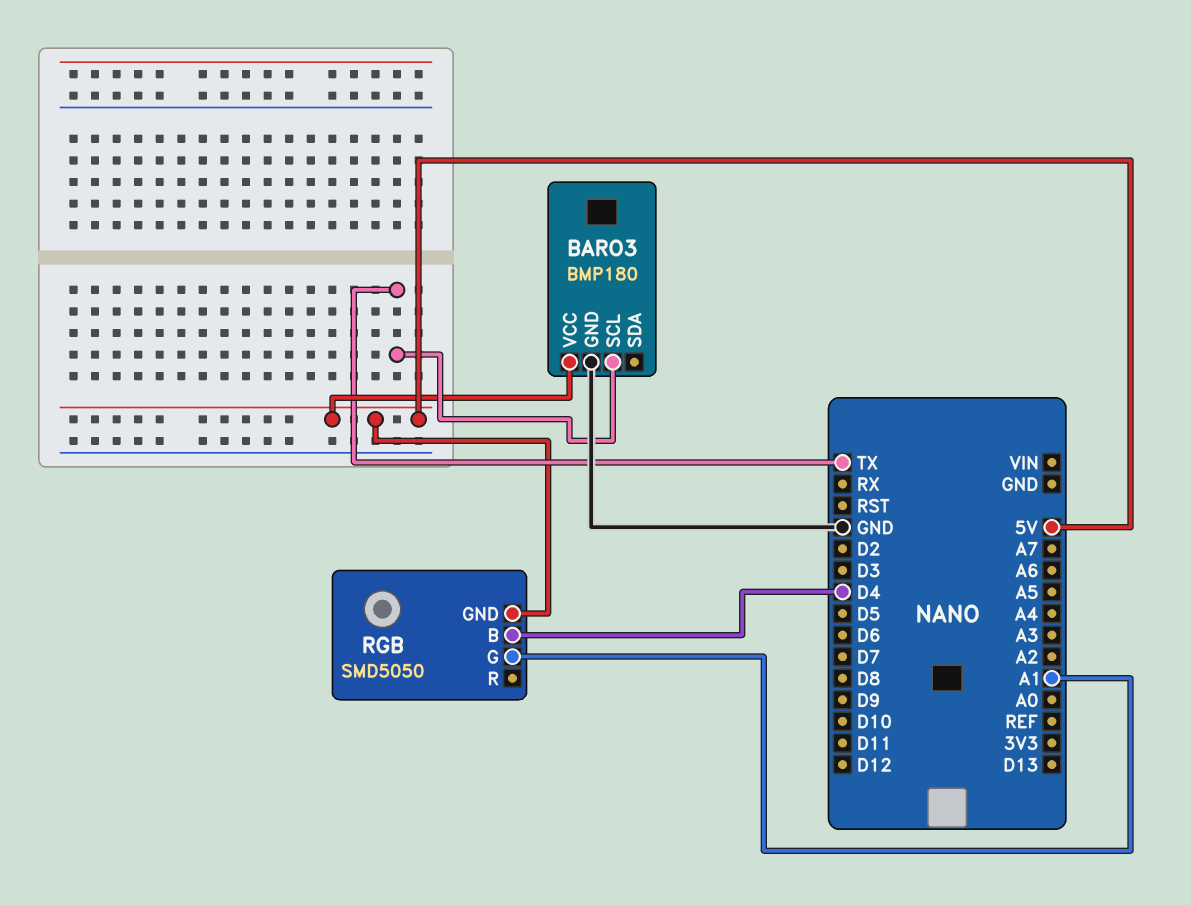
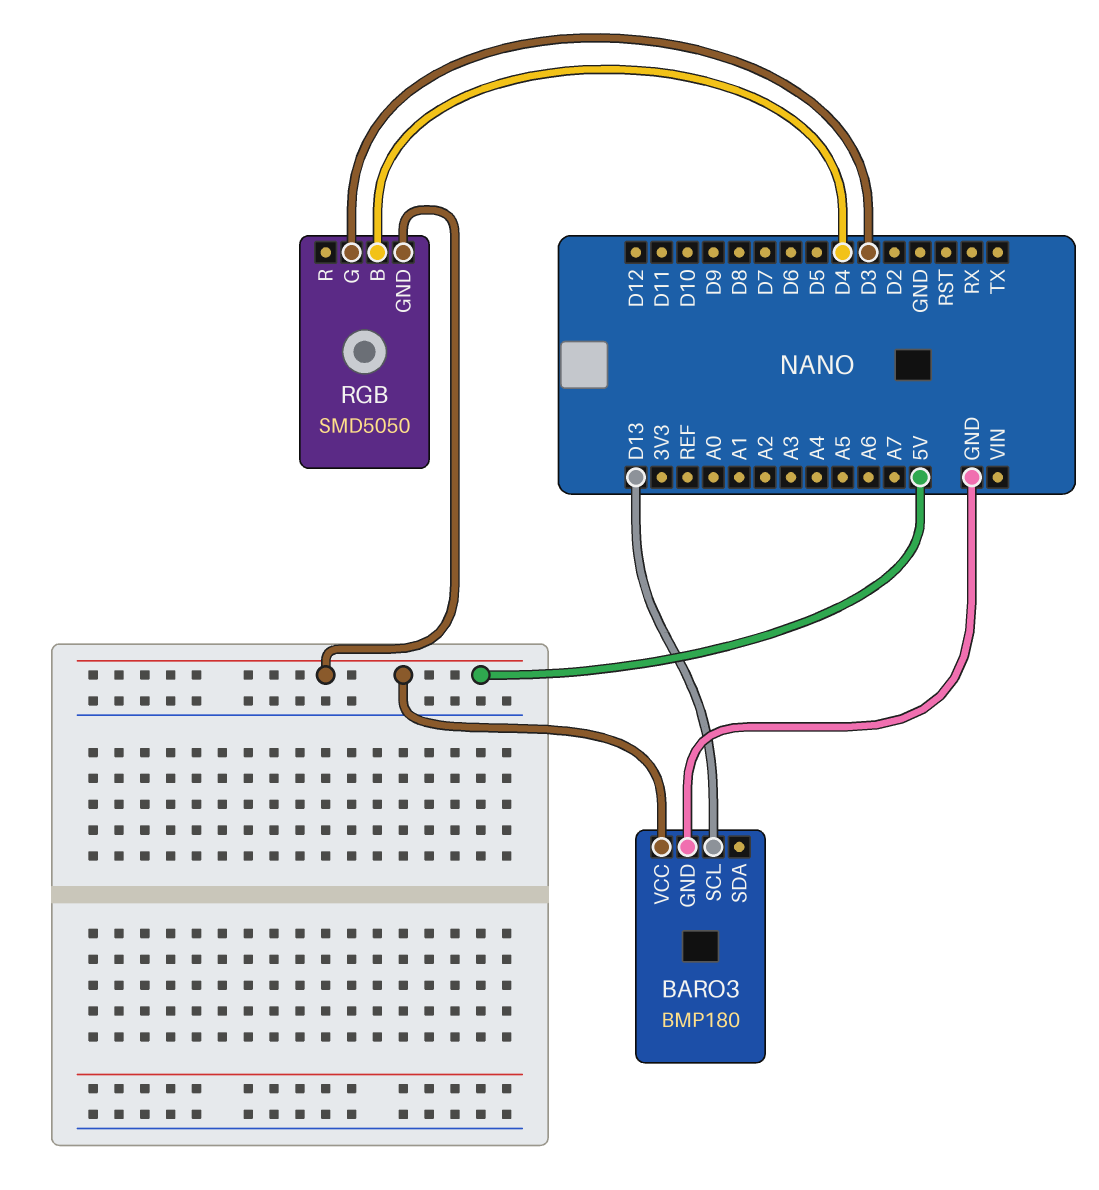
BARO3 pin SCL: TX -> D13
RGB pin G: A1 -> D3

